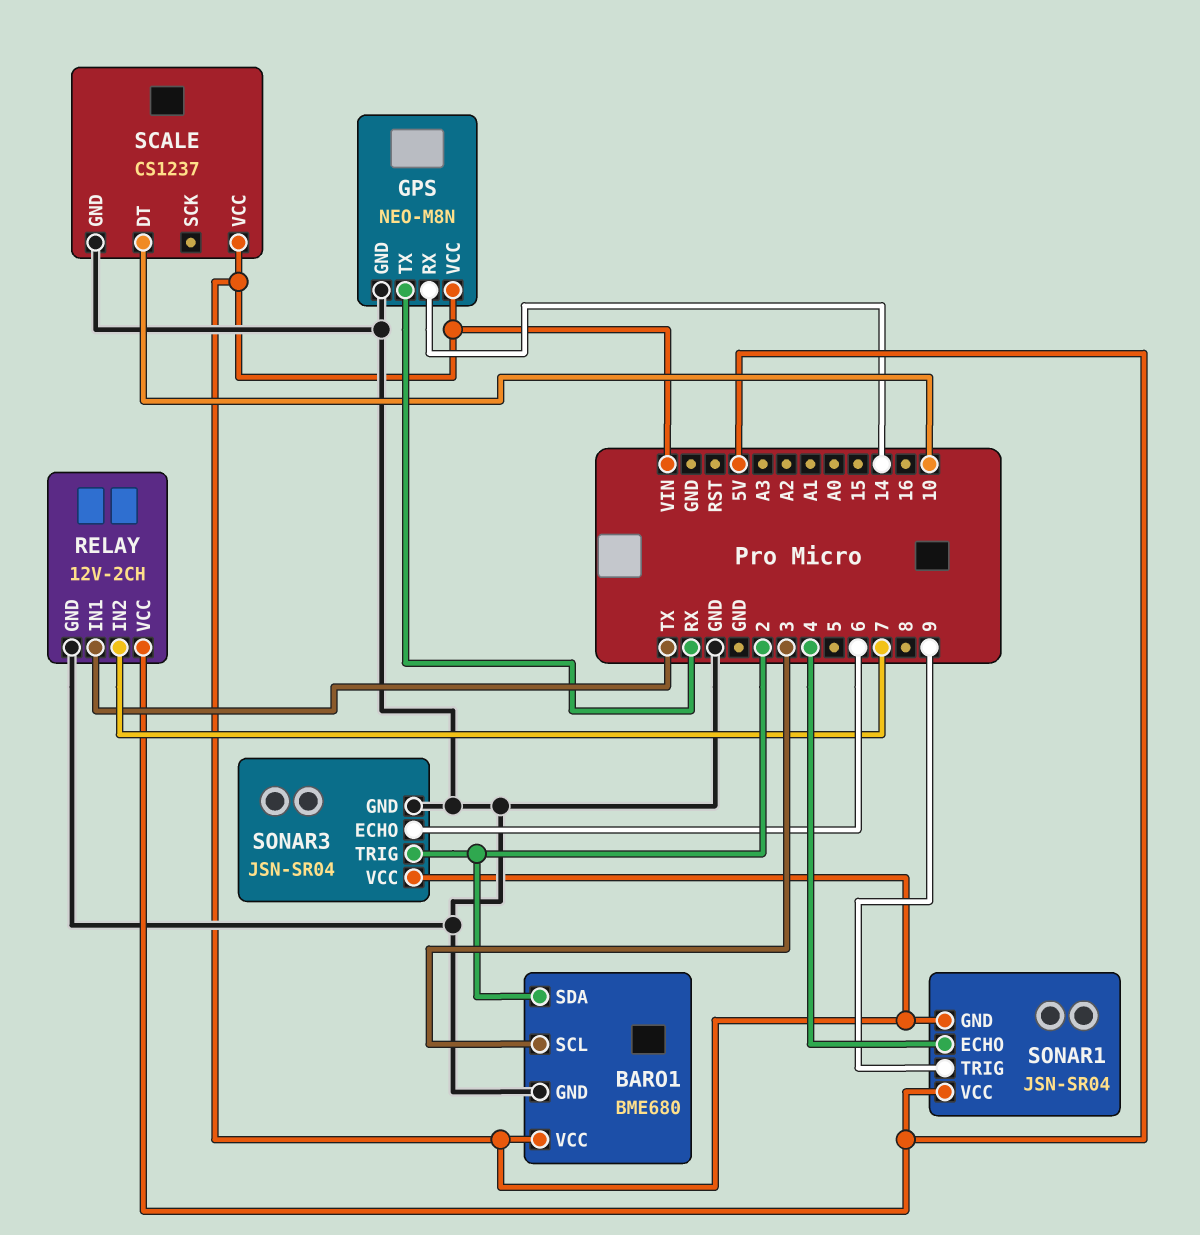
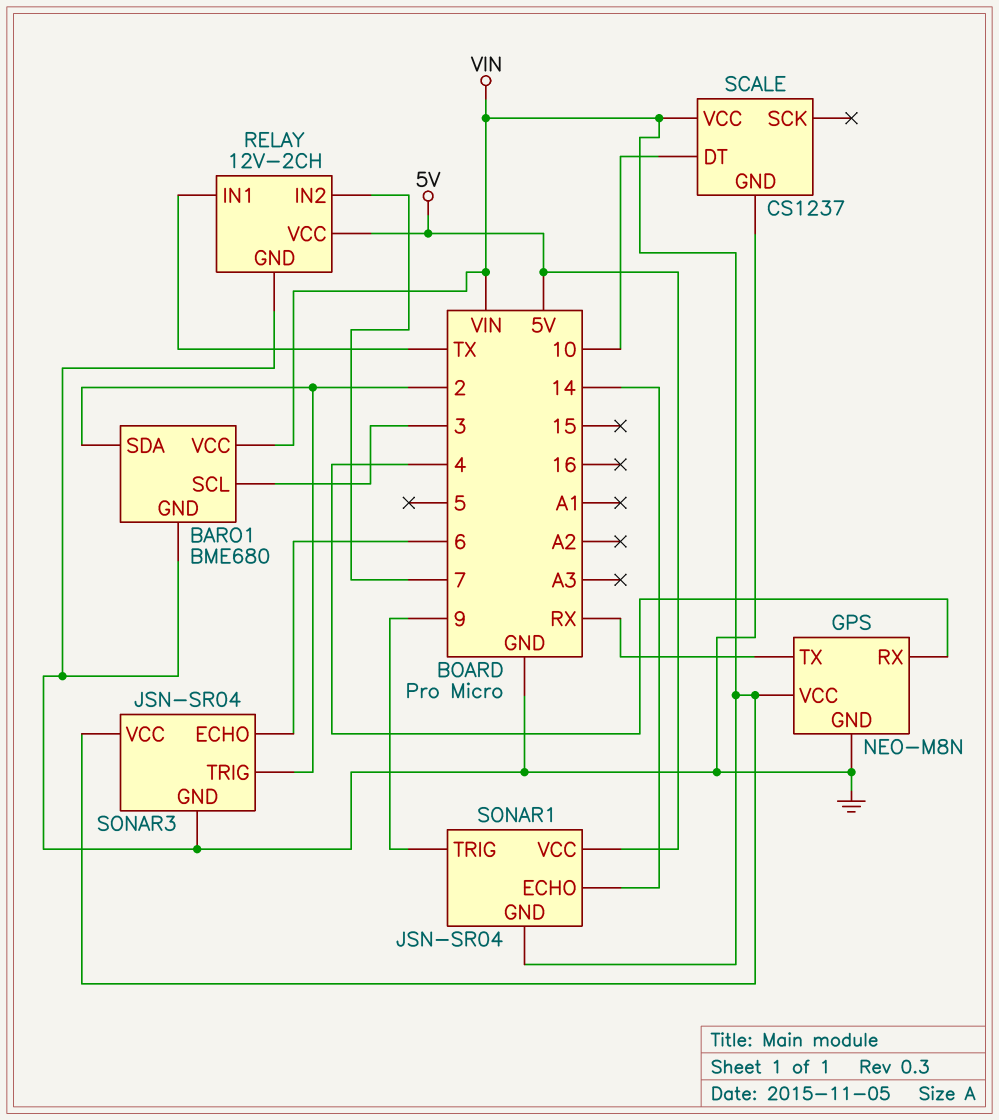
GPS pin RX: 14 -> 4
SONAR1 pin ECHO: 4 -> 14

